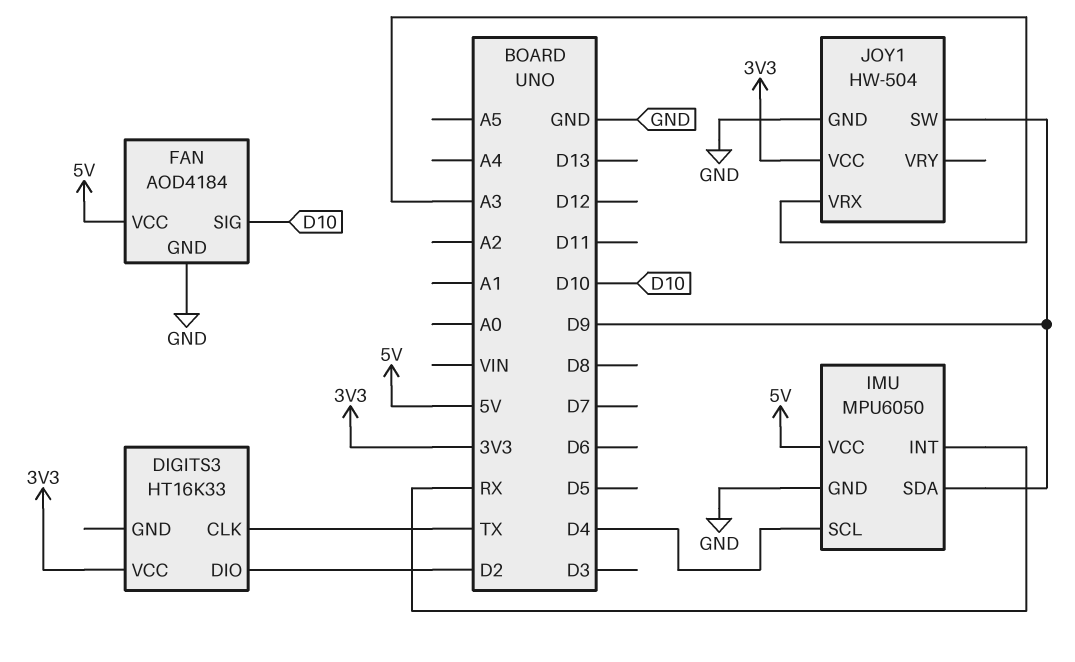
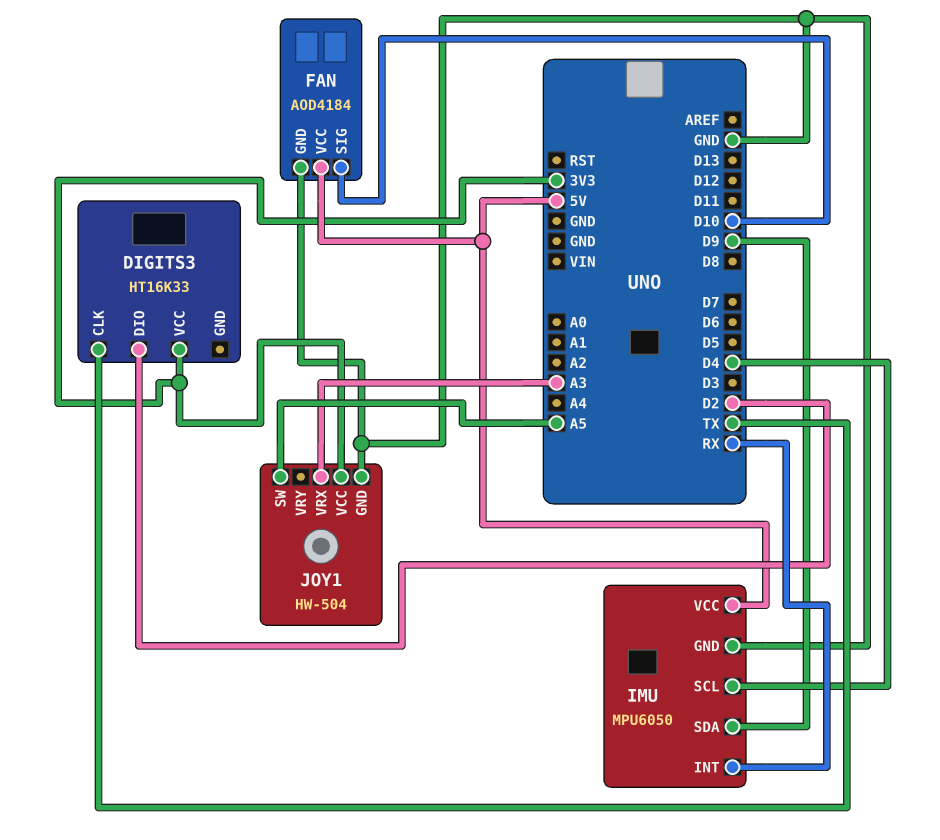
JOY1 pin SW: D9 -> A5

